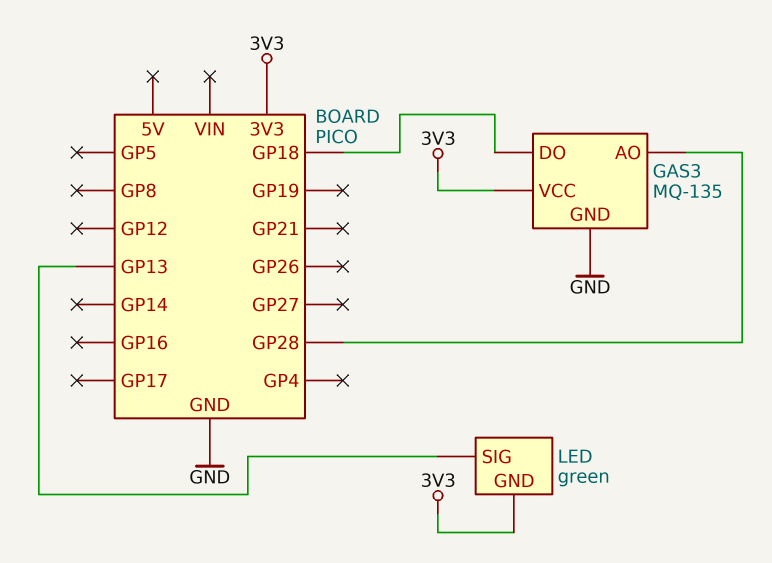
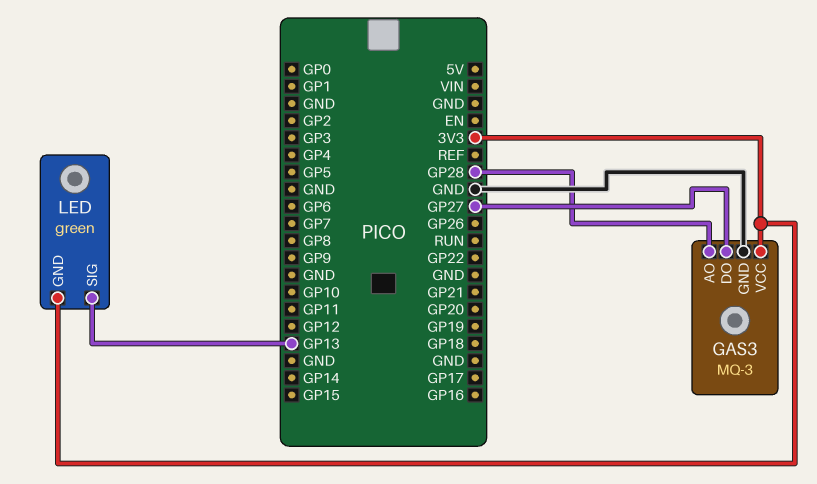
GAS3: MQ-135 -> MQ-3
GAS3 pin DO: GP18 -> GP27

